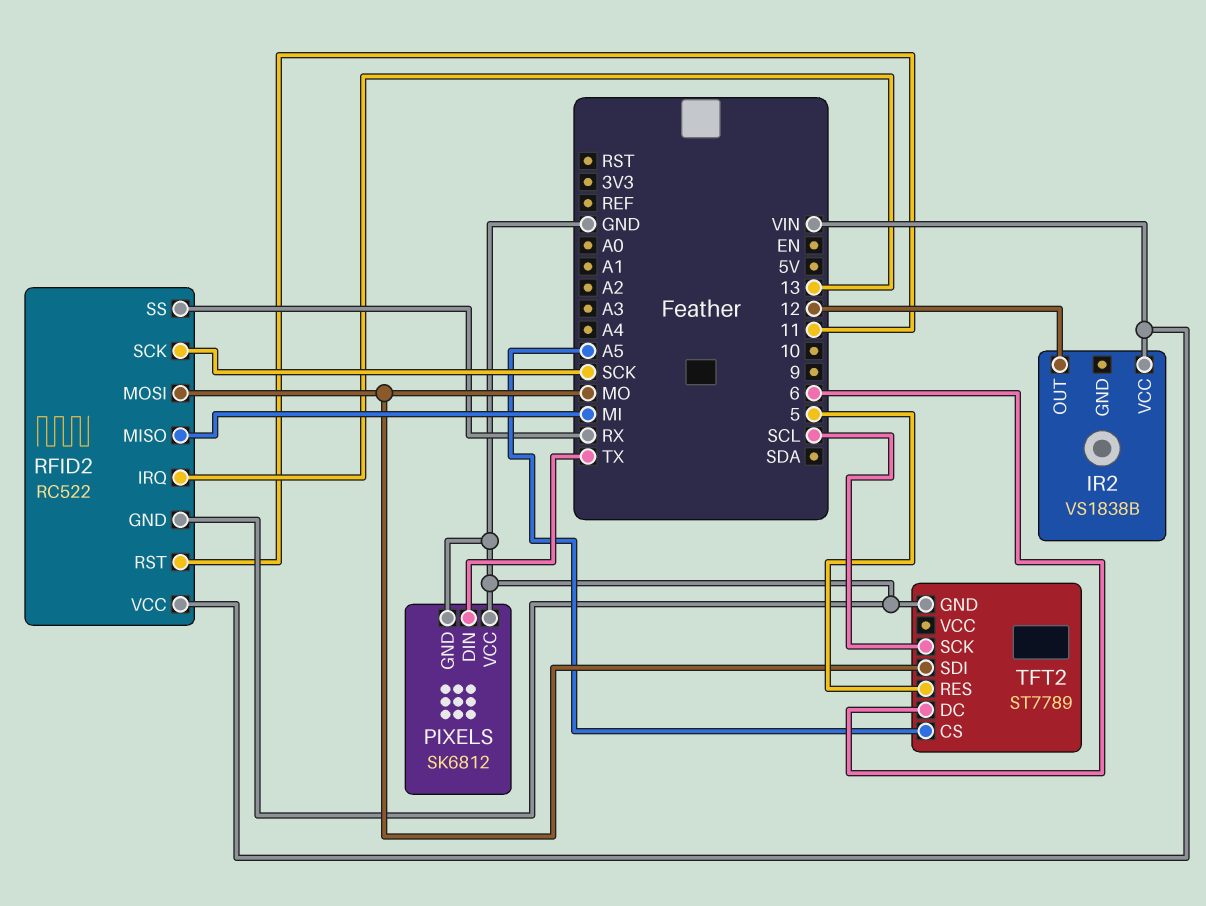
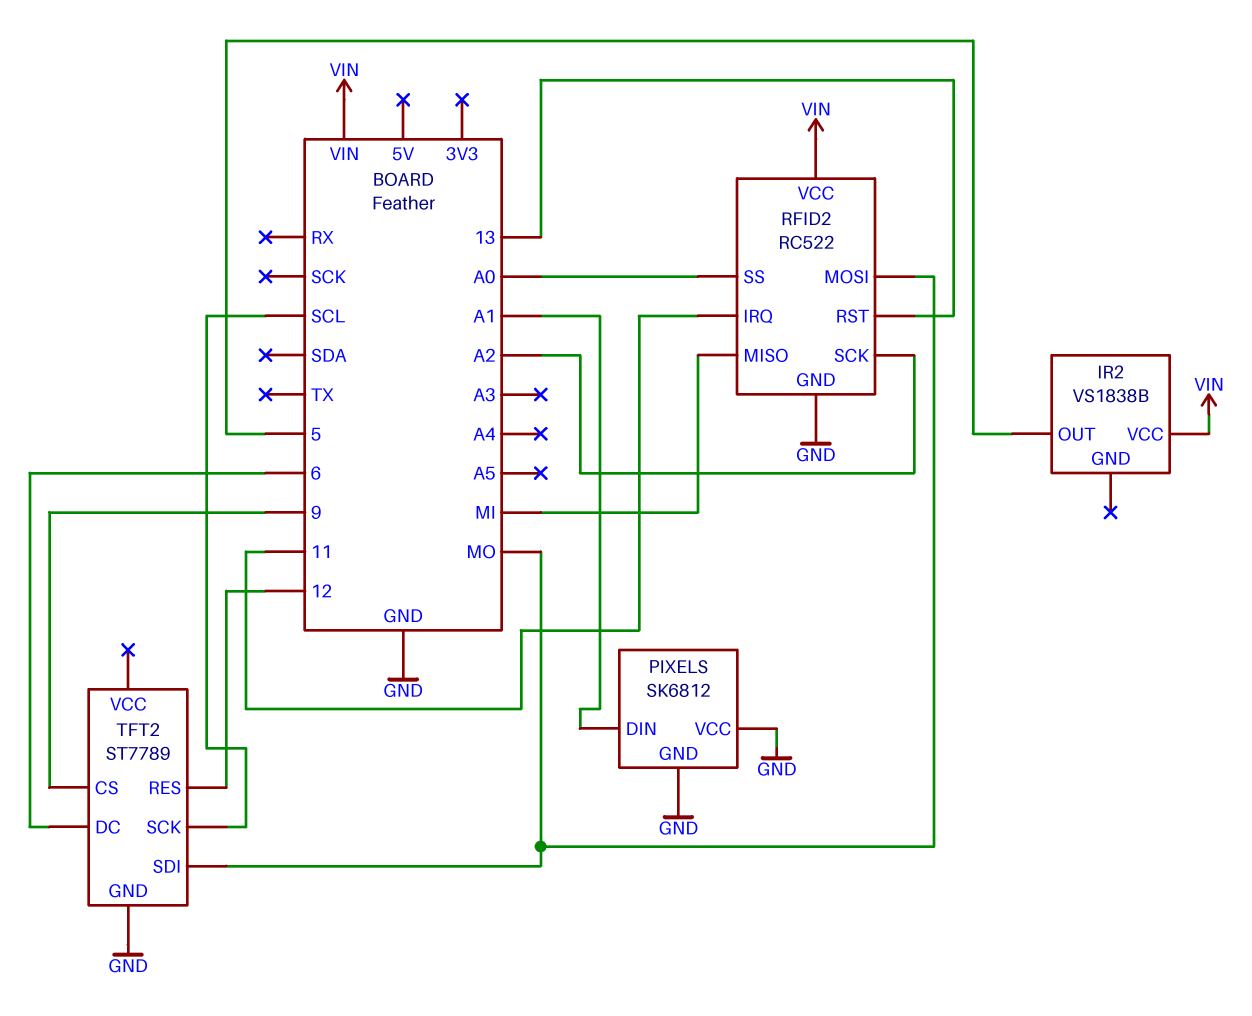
IR2 pin OUT: 12 -> 5
PIXELS pin DIN: TX -> A1
RFID2 pin IRQ: 13 -> 11
RFID2 pin RST: 11 -> 13
RFID2 pin SCK: SCK -> A2
RFID2 pin SS: RX -> A0
TFT2 pin CS: A5 -> 9
TFT2 pin RES: 5 -> 12

